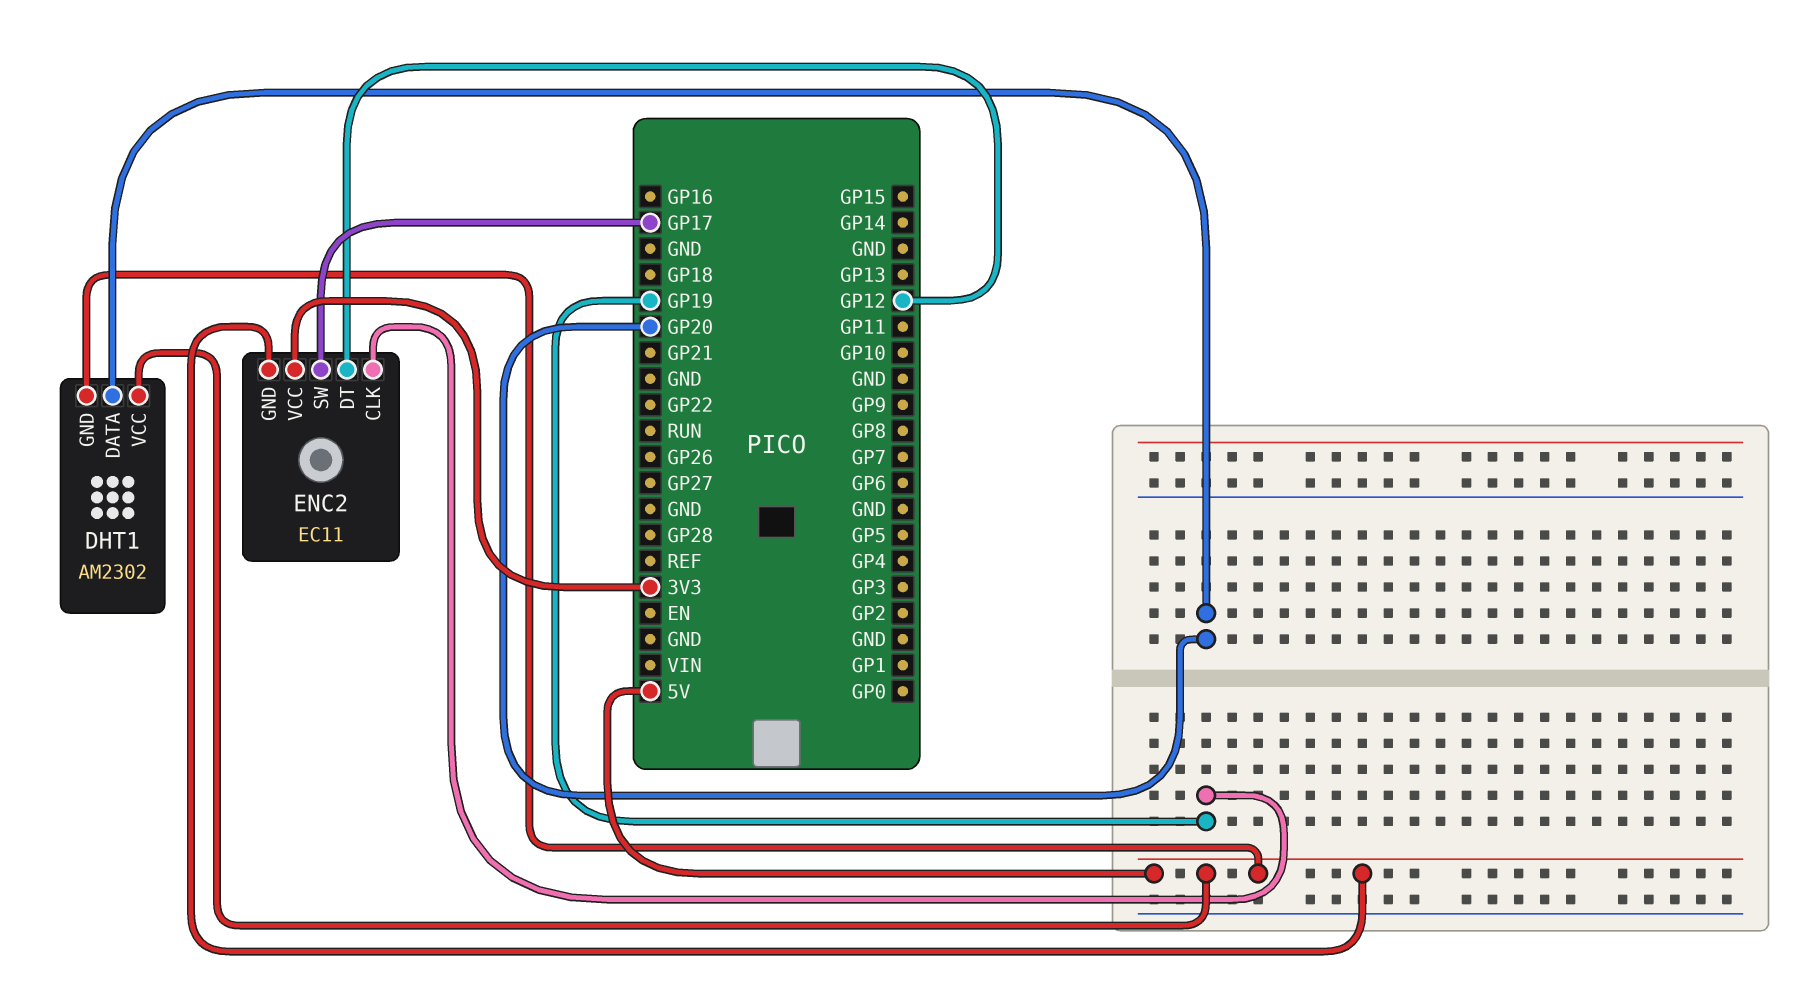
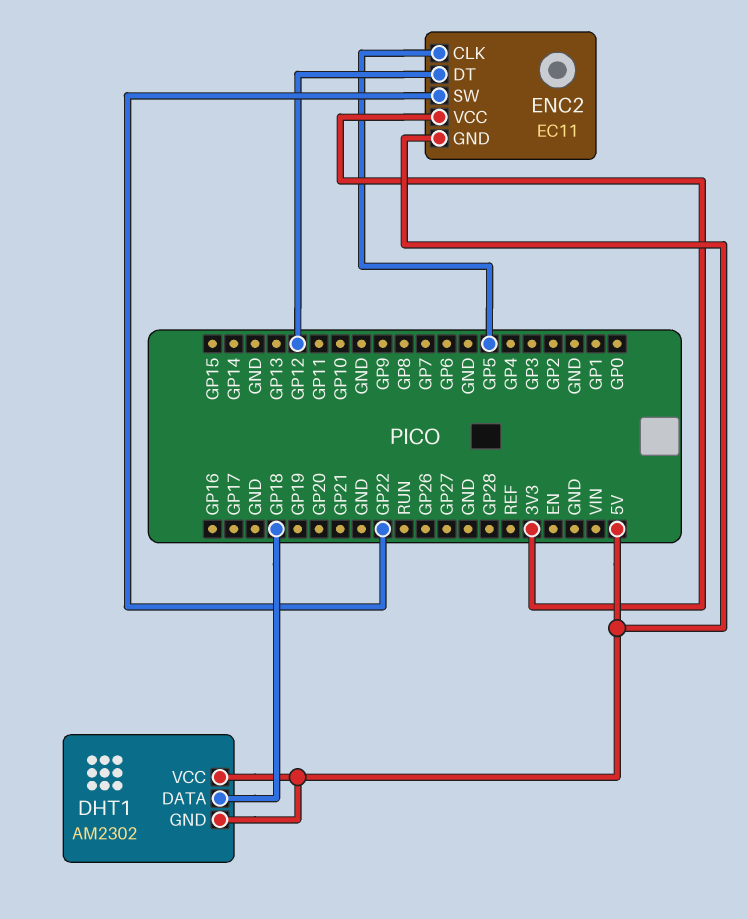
DHT1 pin DATA: GP20 -> GP18
ENC2 pin CLK: GP19 -> GP5
ENC2 pin SW: GP17 -> GP22

